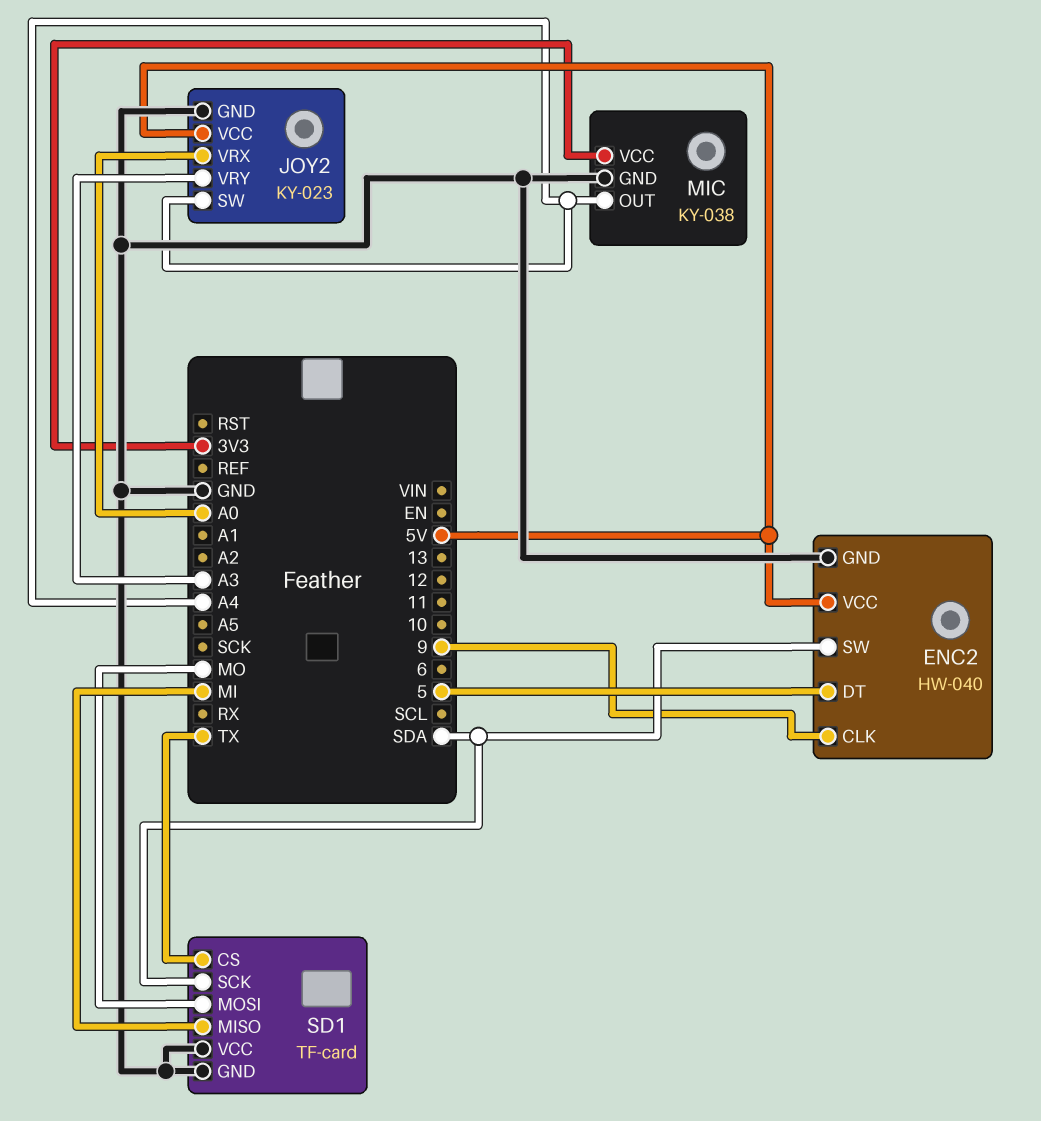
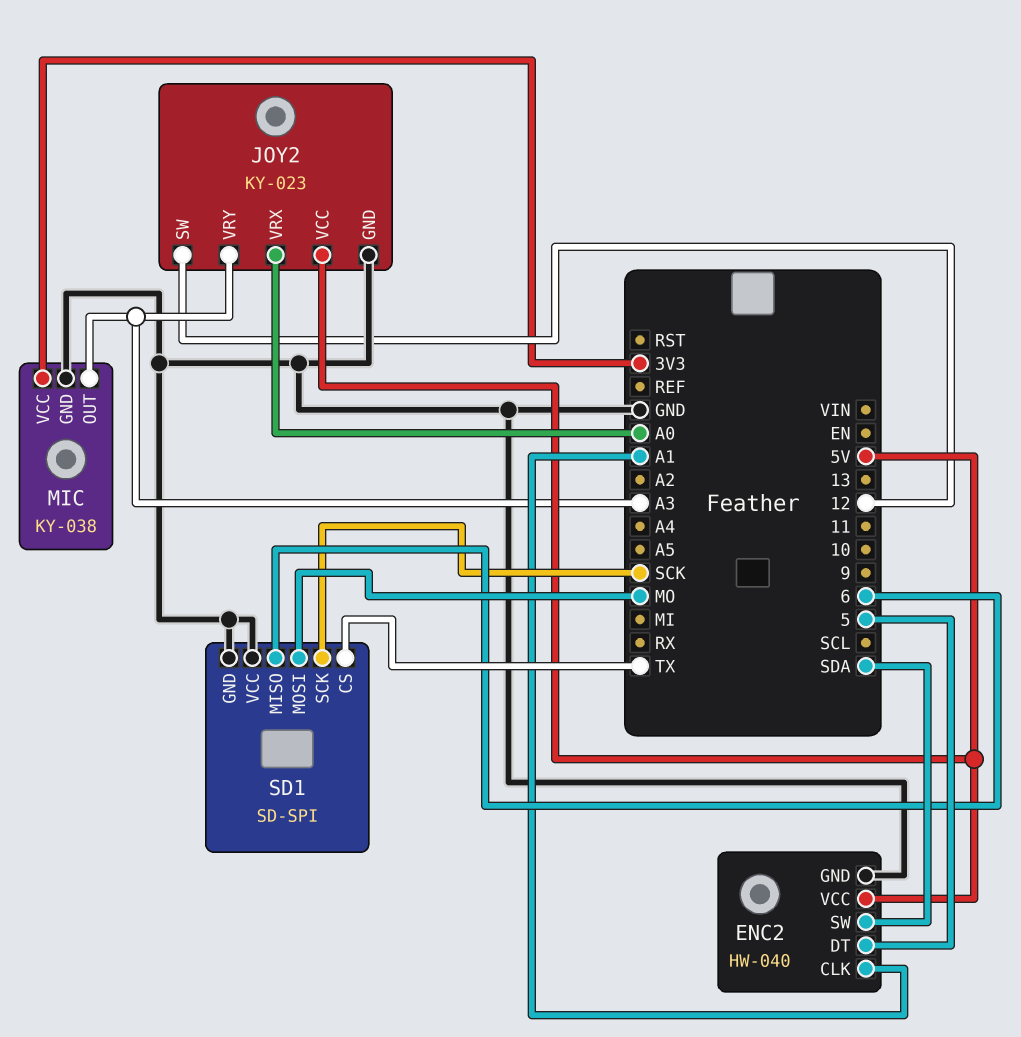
ENC2 pin CLK: 9 -> A1
JOY2 pin SW: A4 -> 12
MIC pin OUT: A4 -> A3
SD1: TF-card -> SD-SPI
SD1 pin MISO: MI -> 6
SD1 pin SCK: SDA -> SCK

